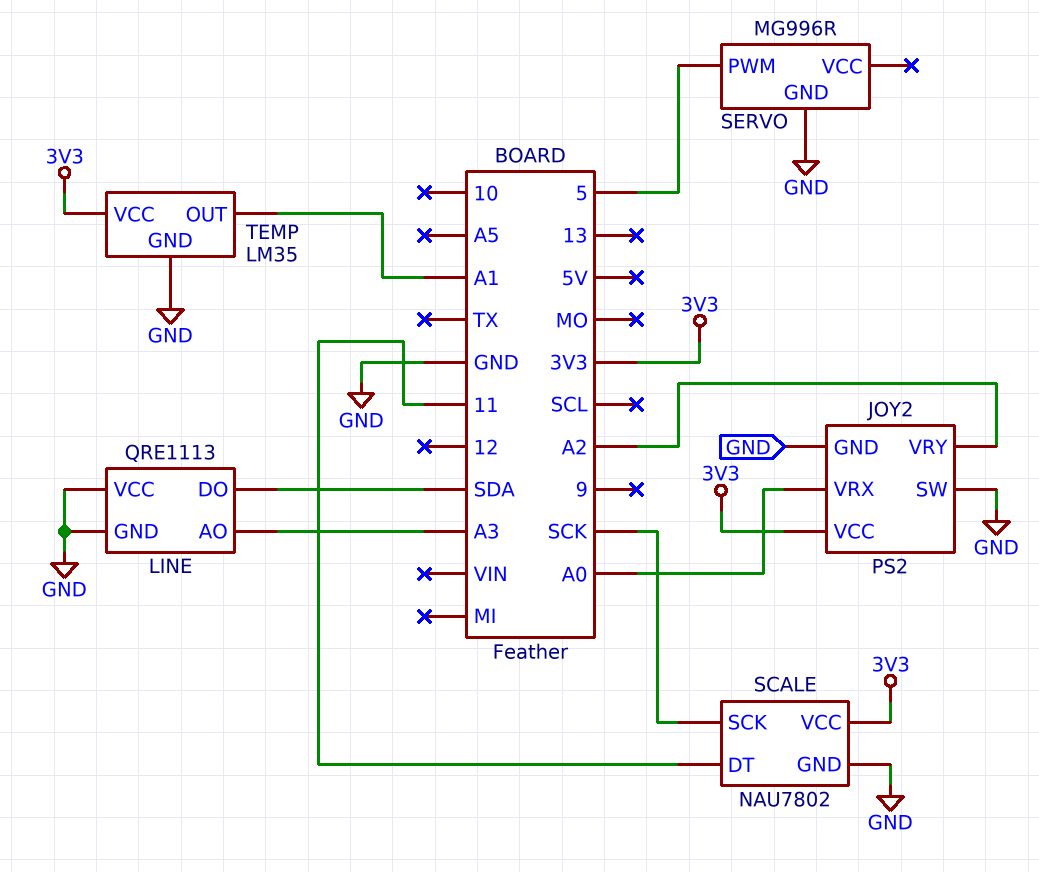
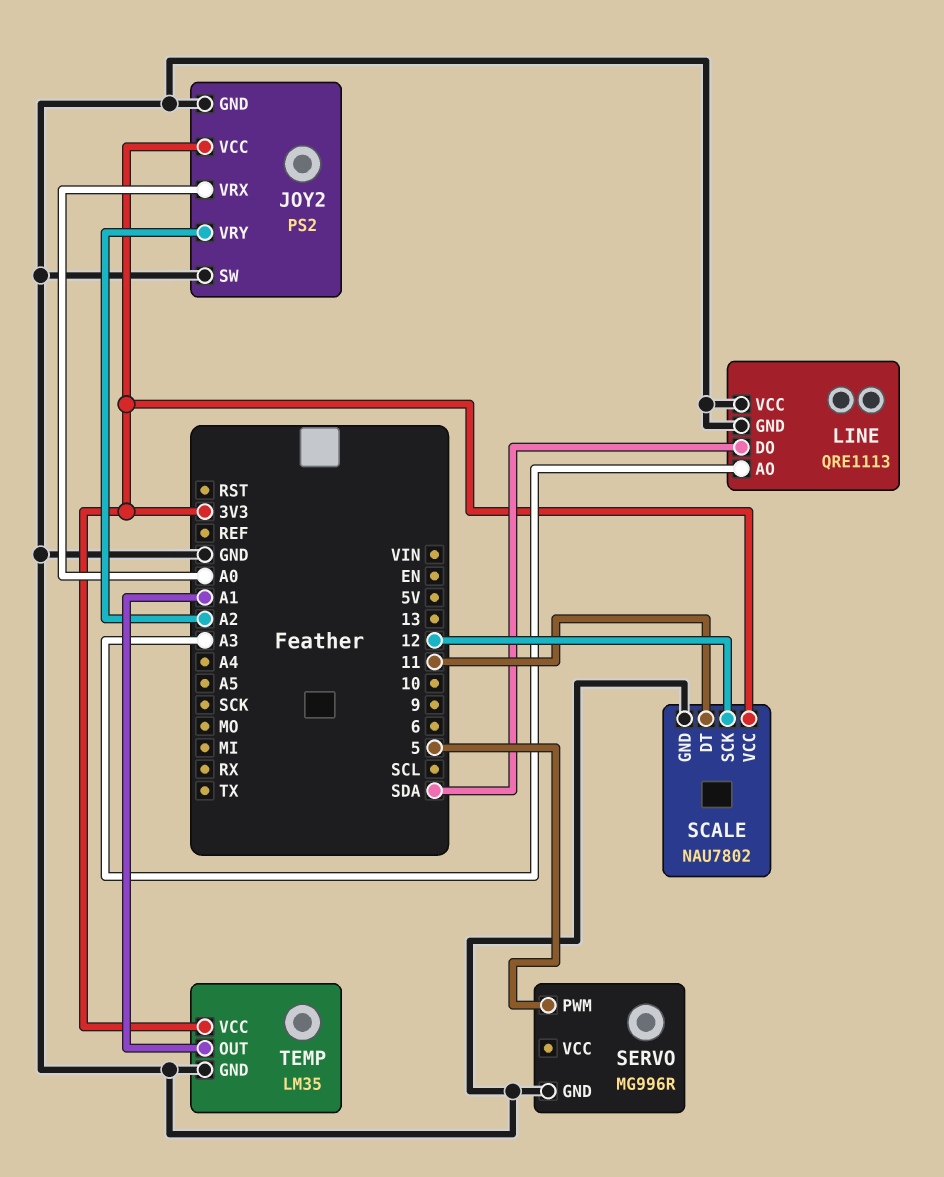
SCALE pin SCK: SCK -> 12

